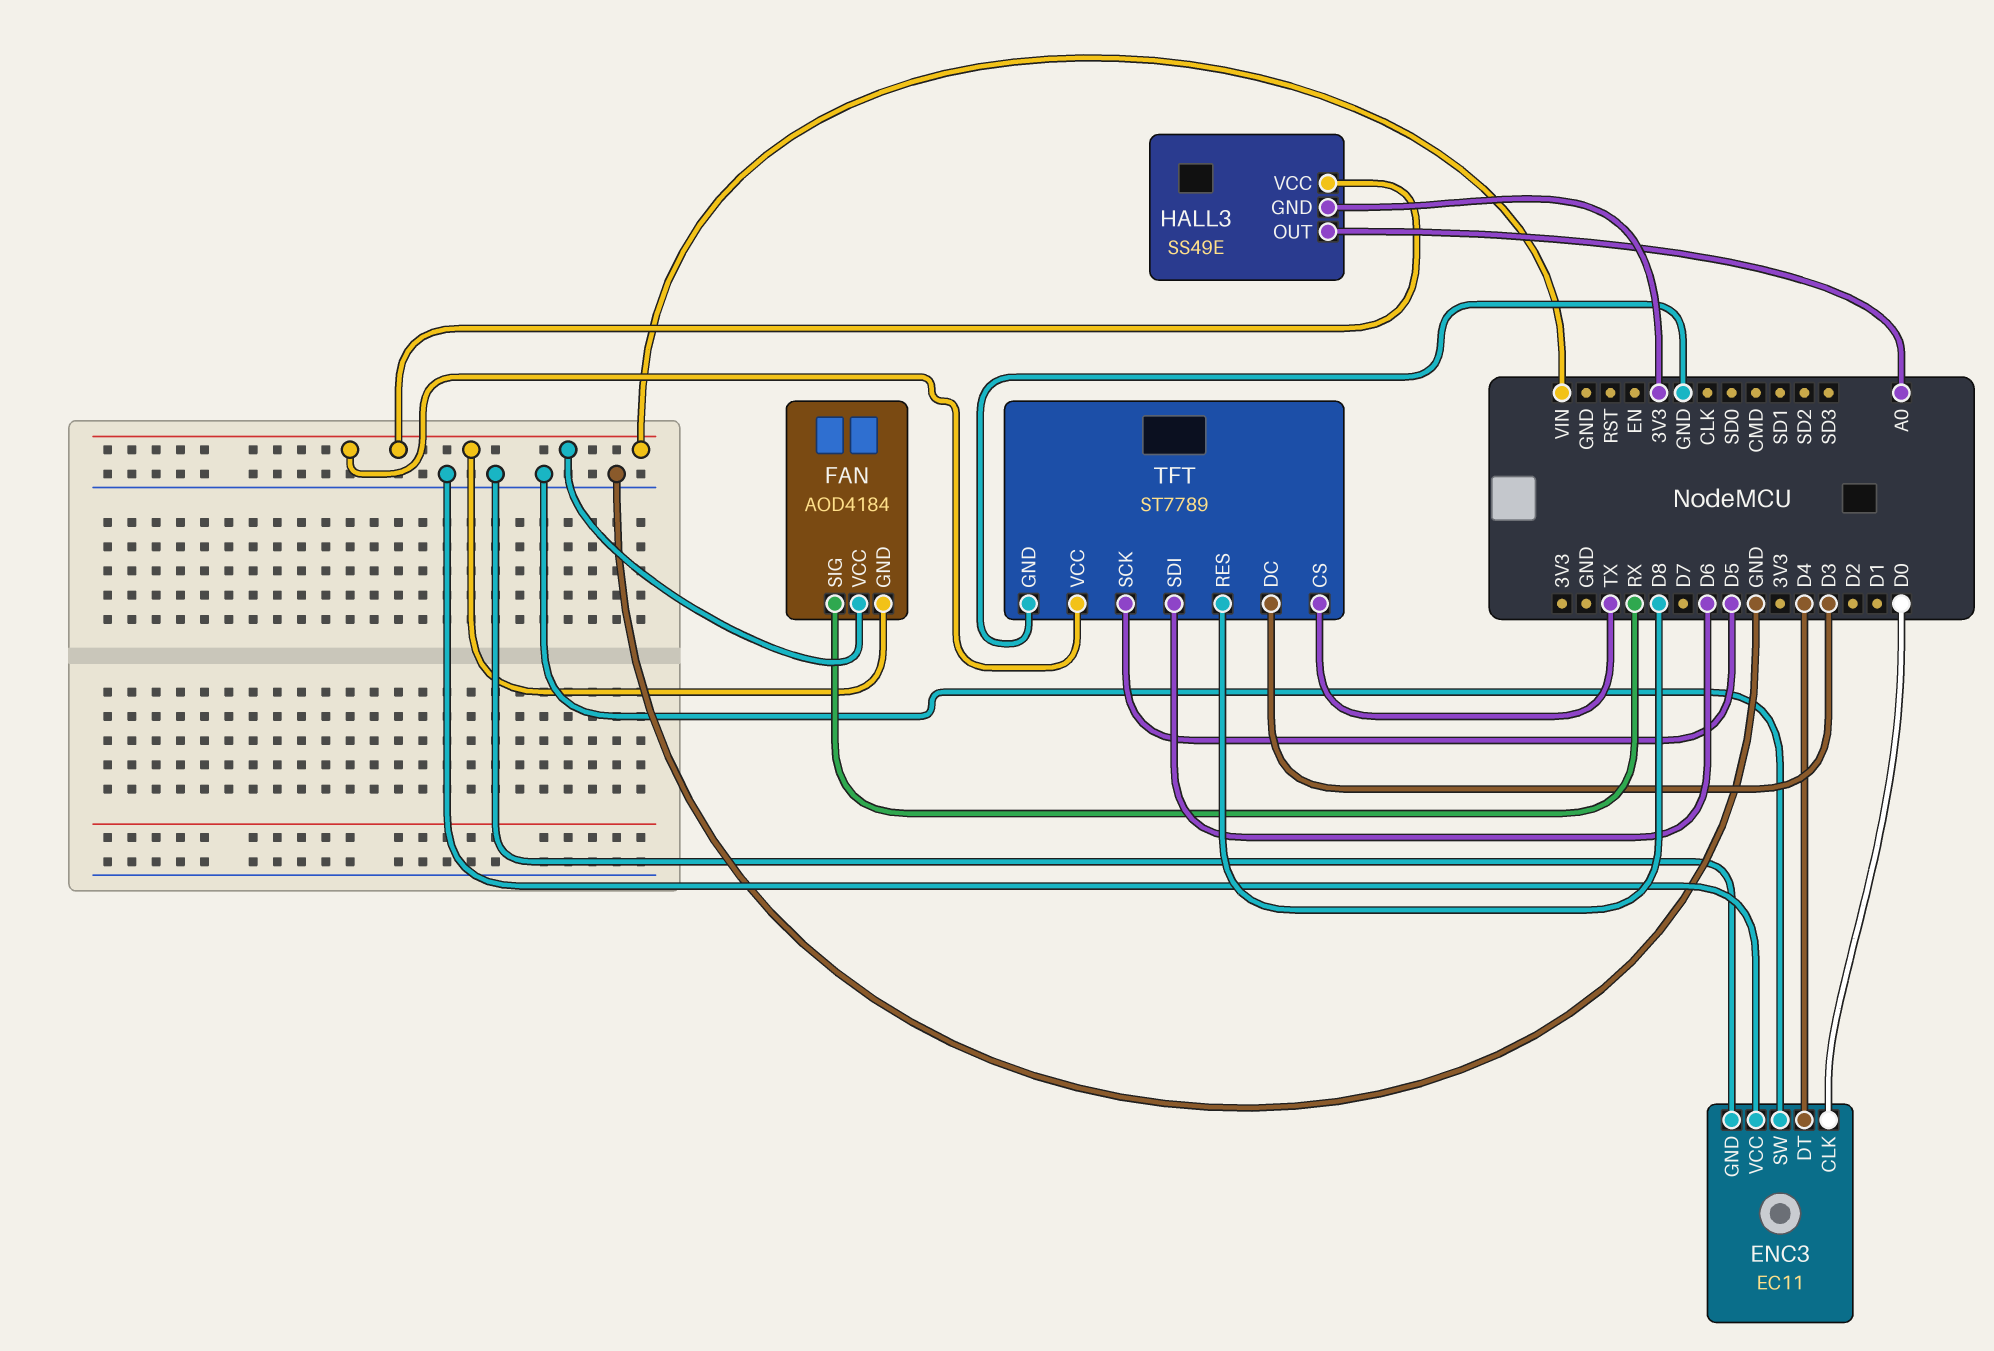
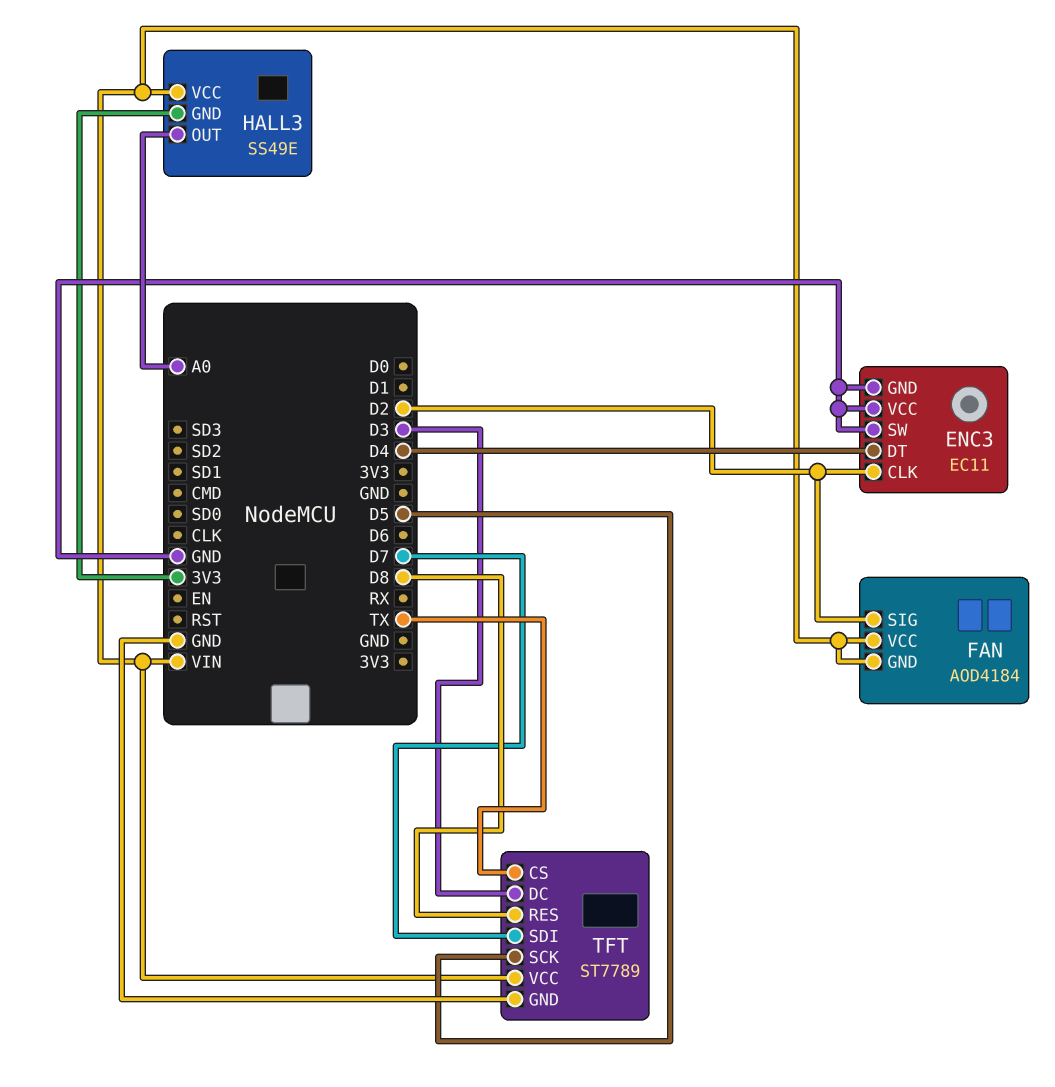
ENC3 pin CLK: D0 -> D2
FAN pin SIG: RX -> D2
TFT pin SDI: D6 -> D7

